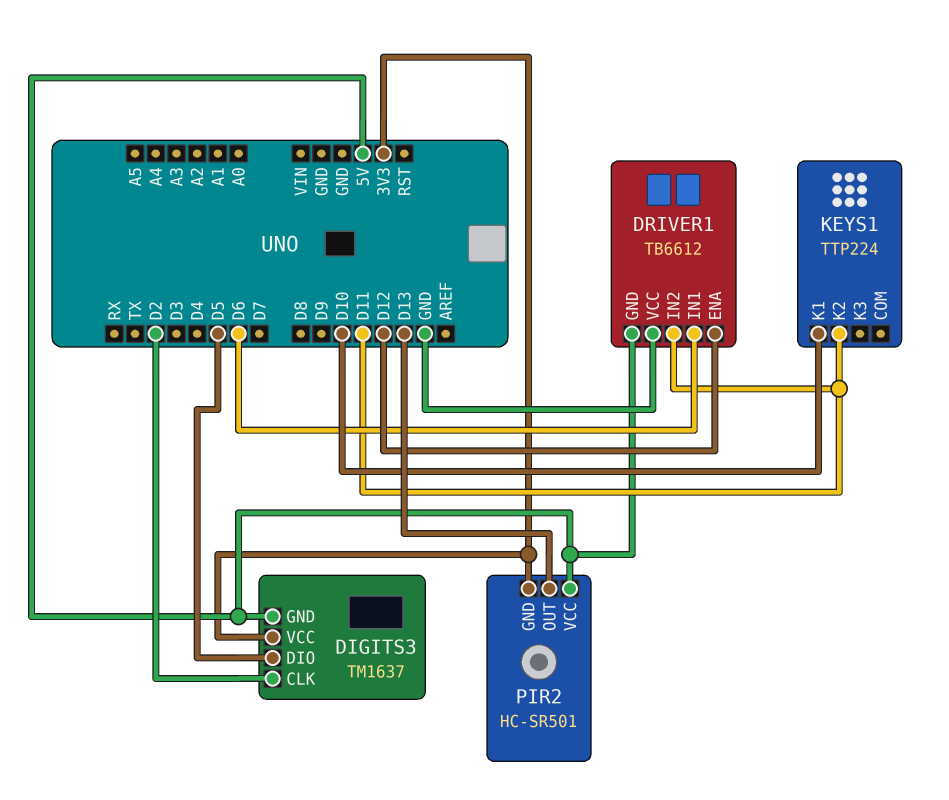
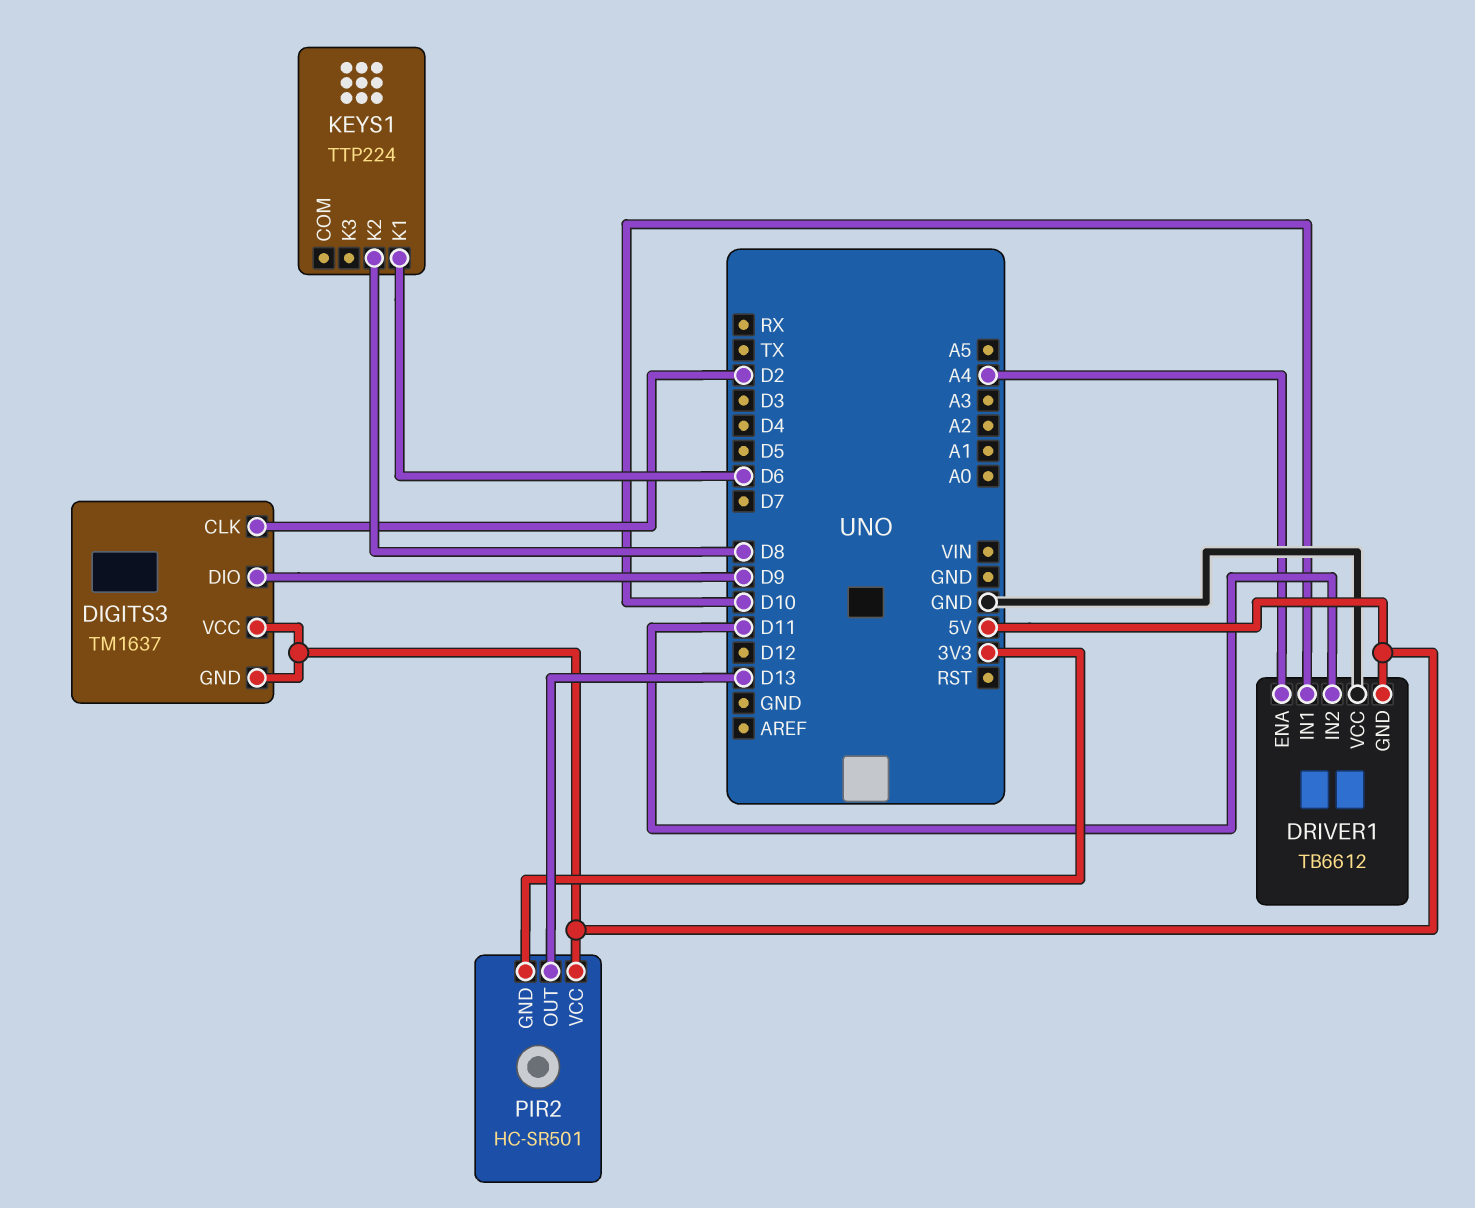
DIGITS3 pin DIO: D5 -> D9
DIGITS3 pin VCC: 3V3 -> 5V
DRIVER1 pin ENA: D12 -> A4
DRIVER1 pin IN1: D6 -> D10
KEYS1 pin K1: D10 -> D6
KEYS1 pin K2: D11 -> D8

